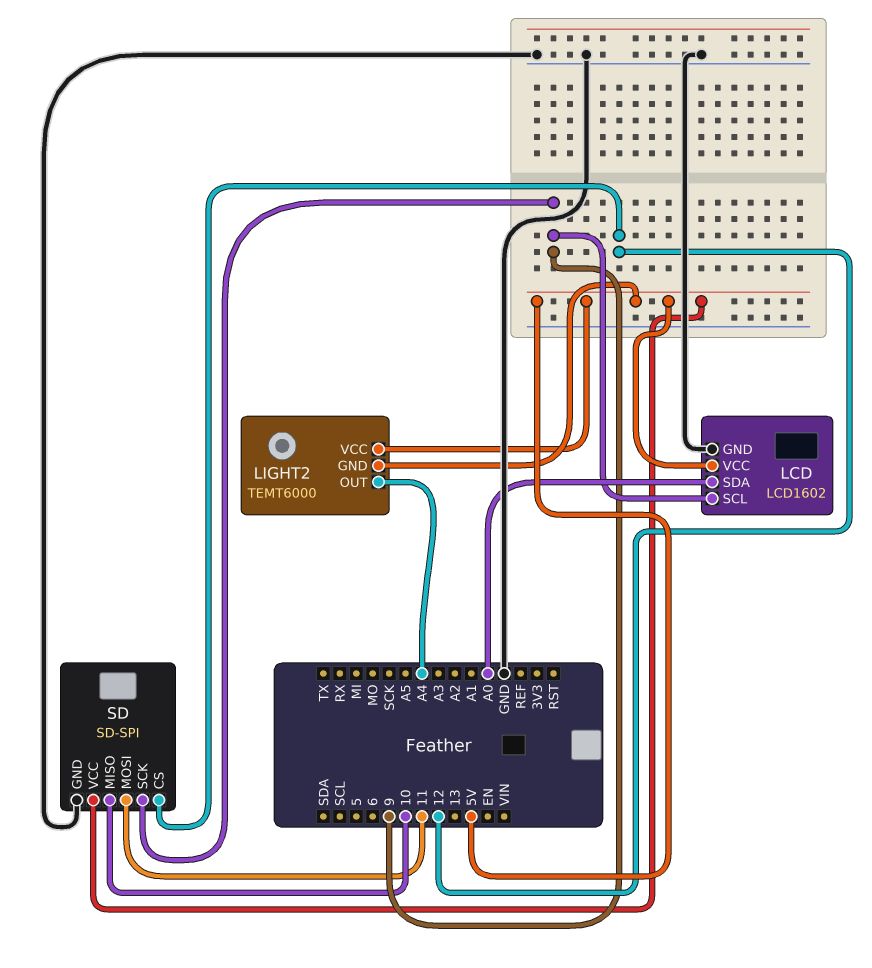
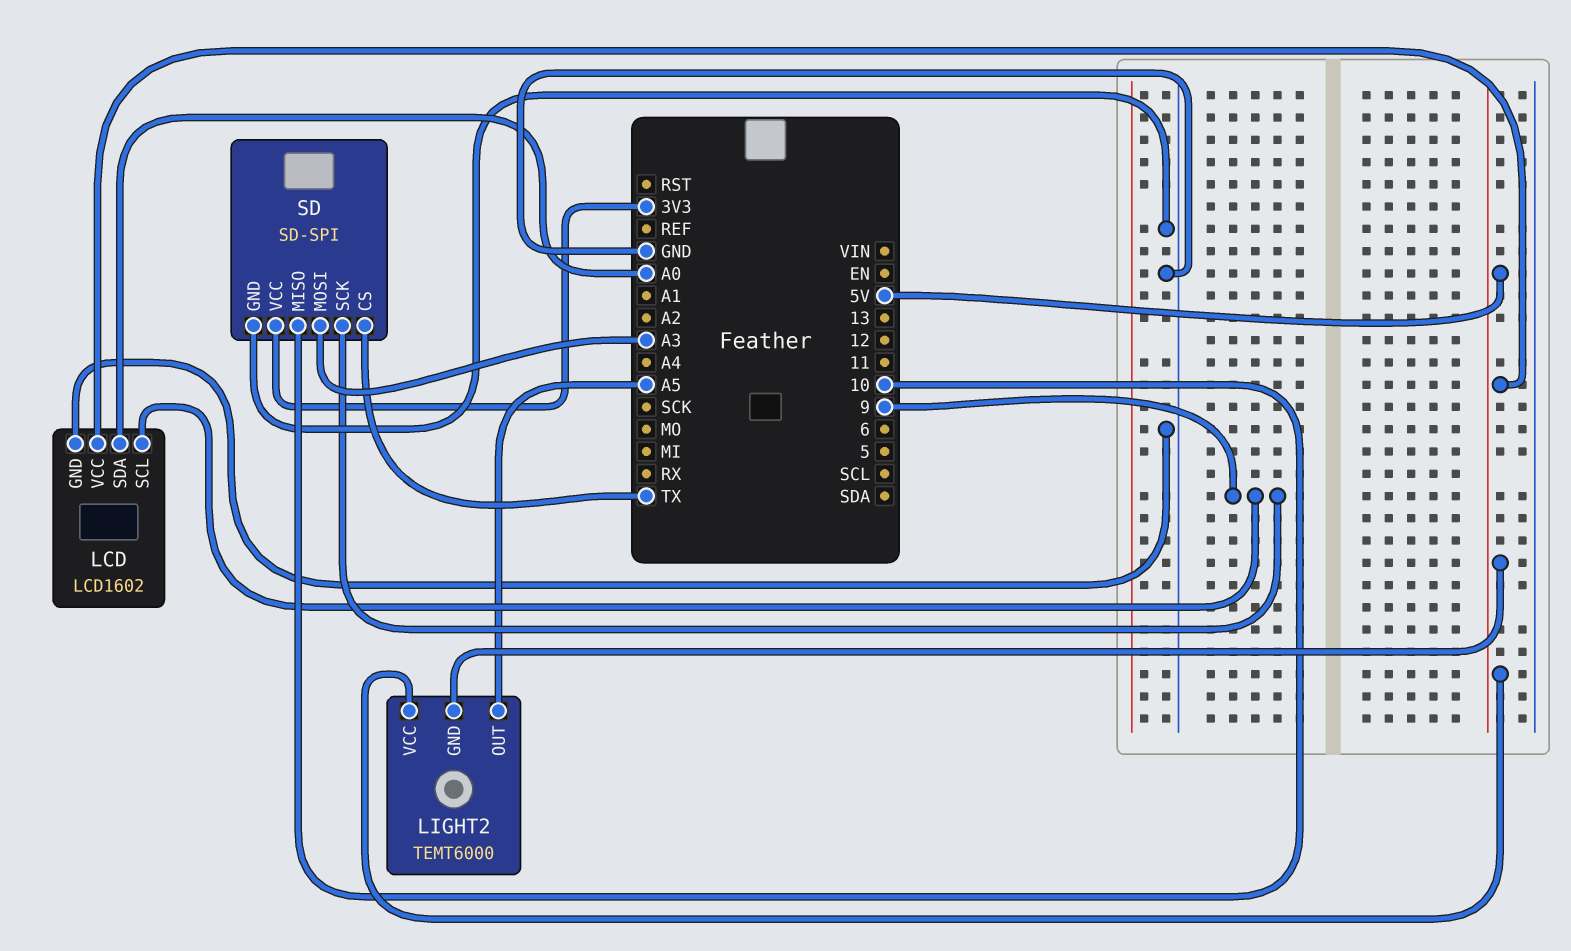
LIGHT2 pin OUT: A4 -> A5
SD pin CS: 12 -> TX
SD pin MOSI: 11 -> A3
SD pin VCC: 5V -> 3V3

